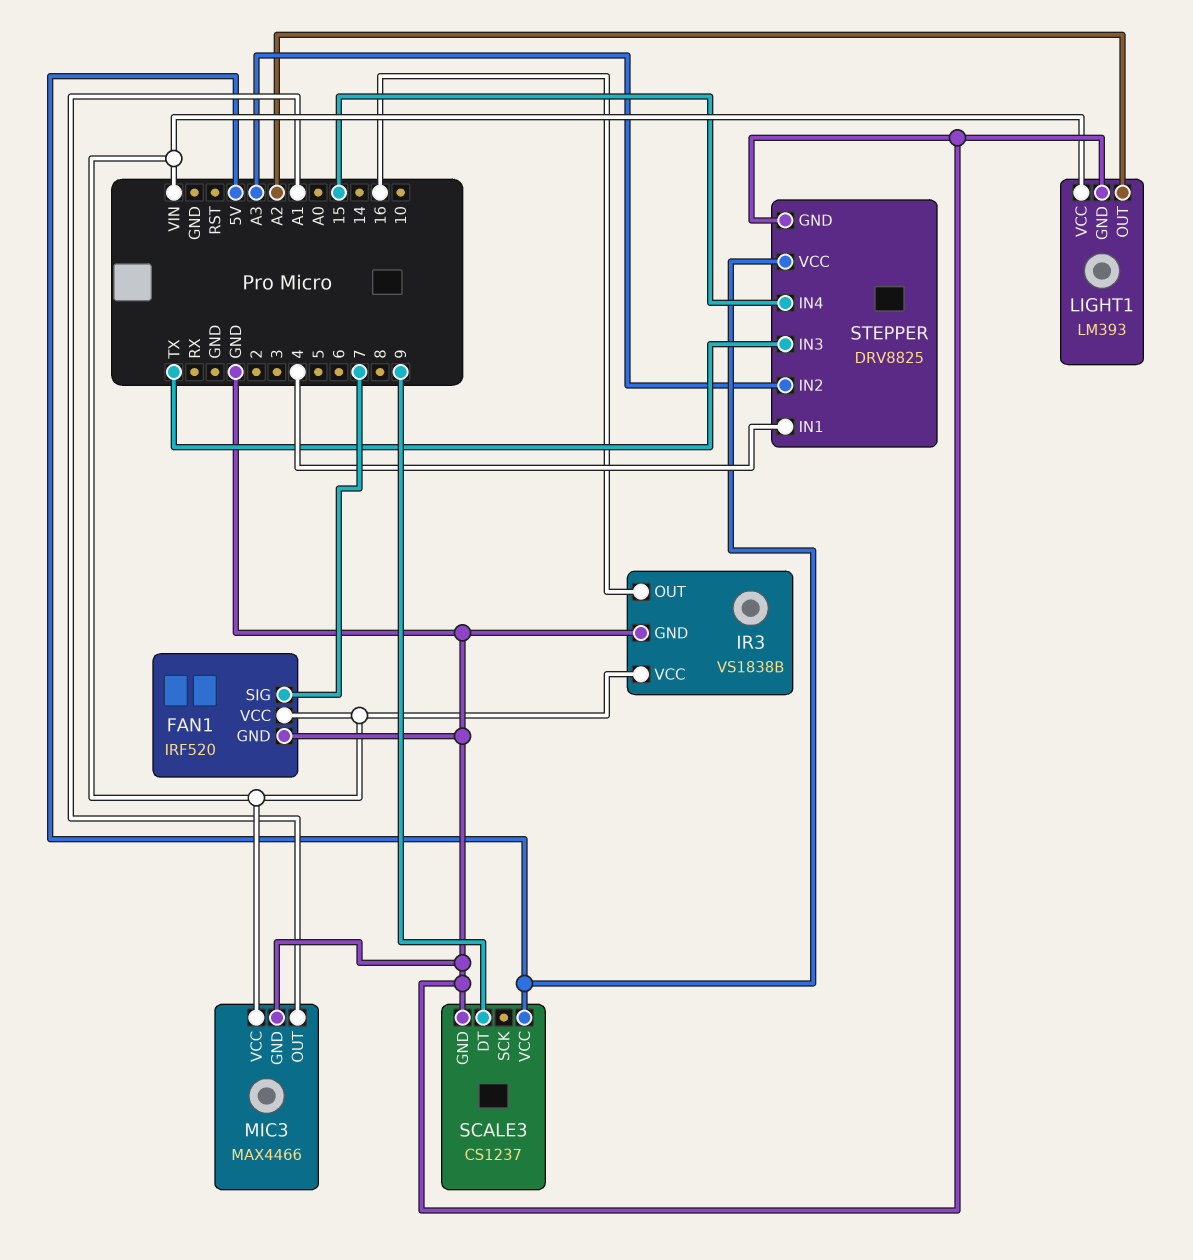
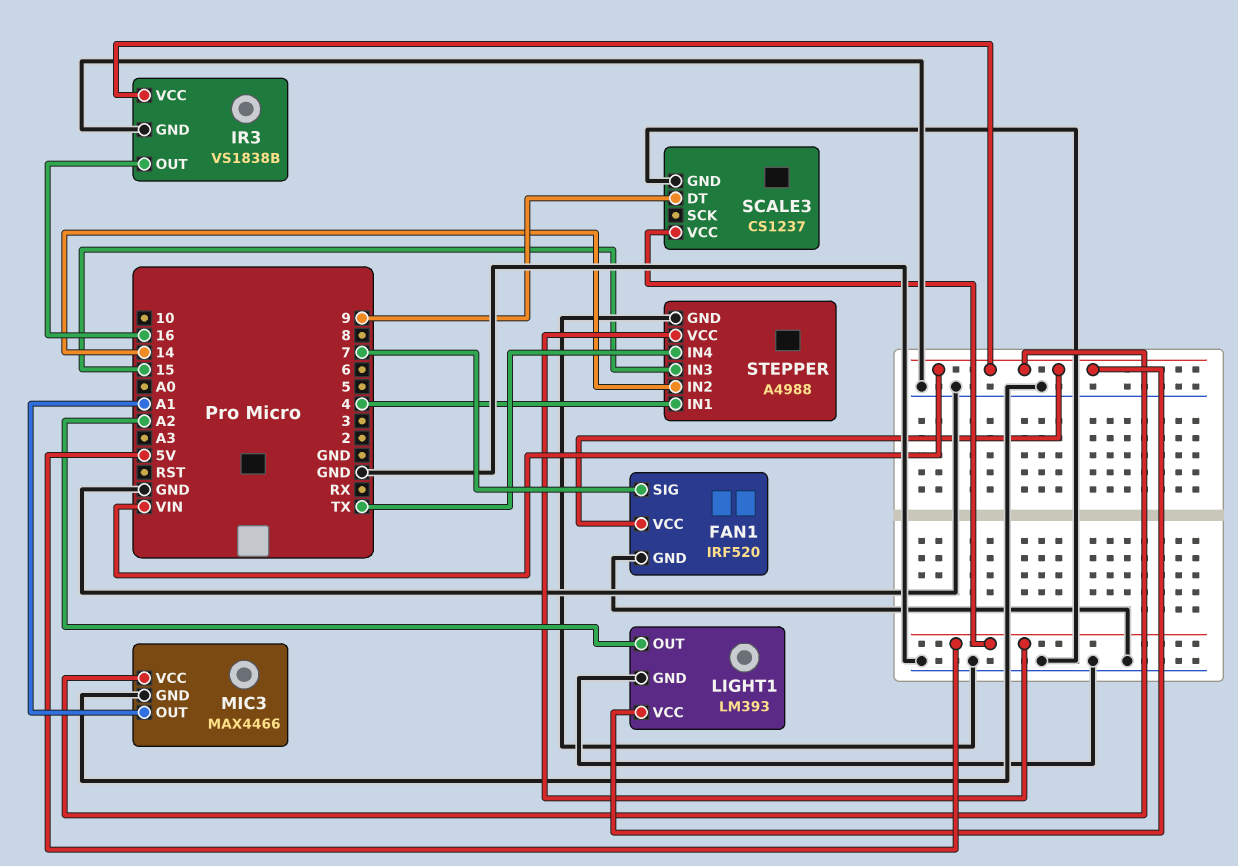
STEPPER: DRV8825 -> A4988
STEPPER pin IN2: A3 -> 14
STEPPER pin IN3: TX -> 15
STEPPER pin IN4: 15 -> TX

